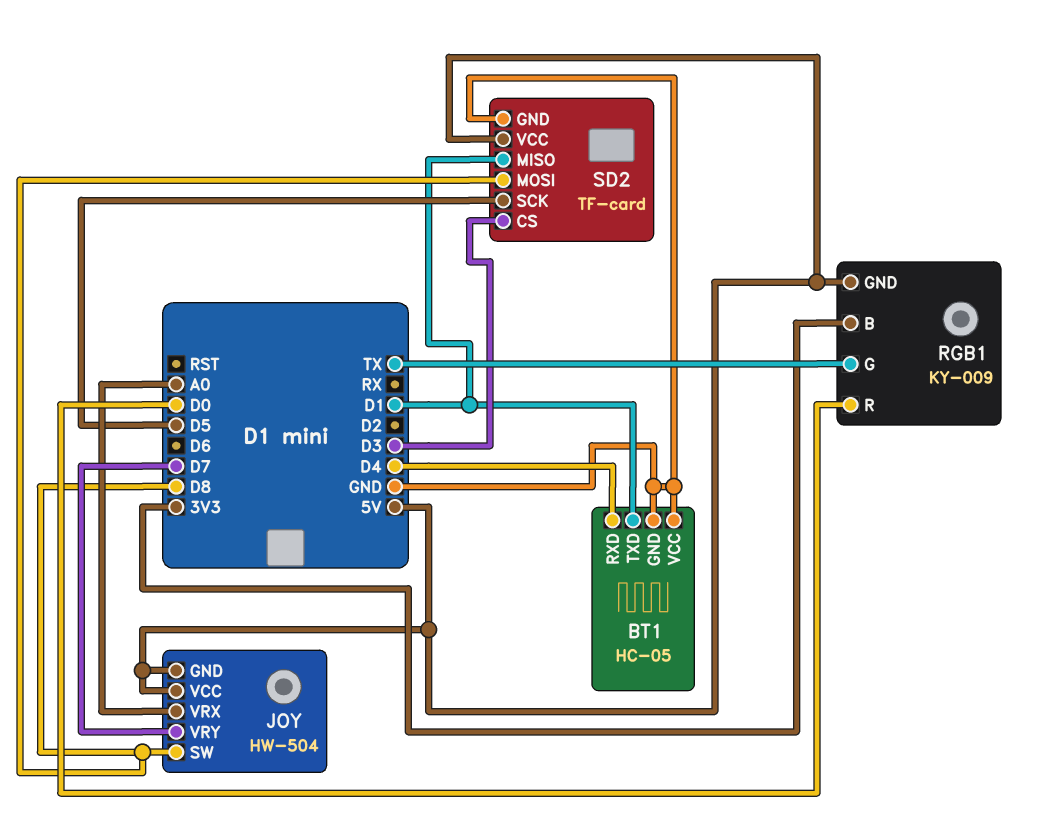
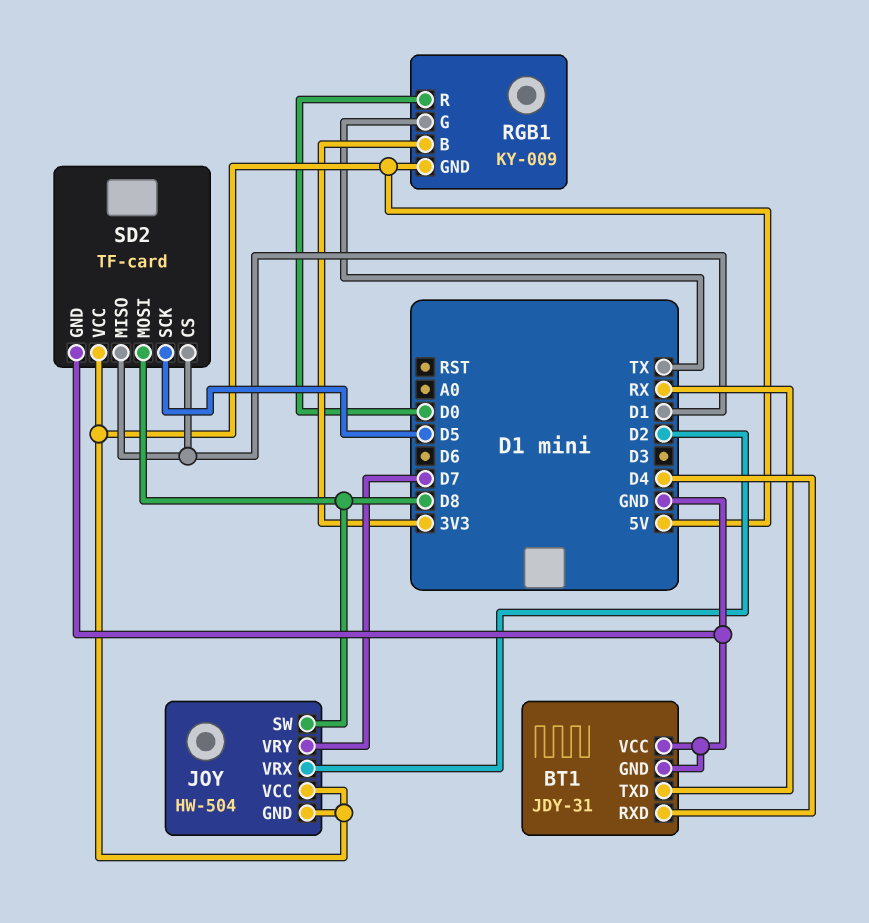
BT1: HC-05 -> JDY-31
BT1 pin TXD: D1 -> RX
JOY pin VRX: A0 -> D2
SD2 pin CS: D3 -> D1

